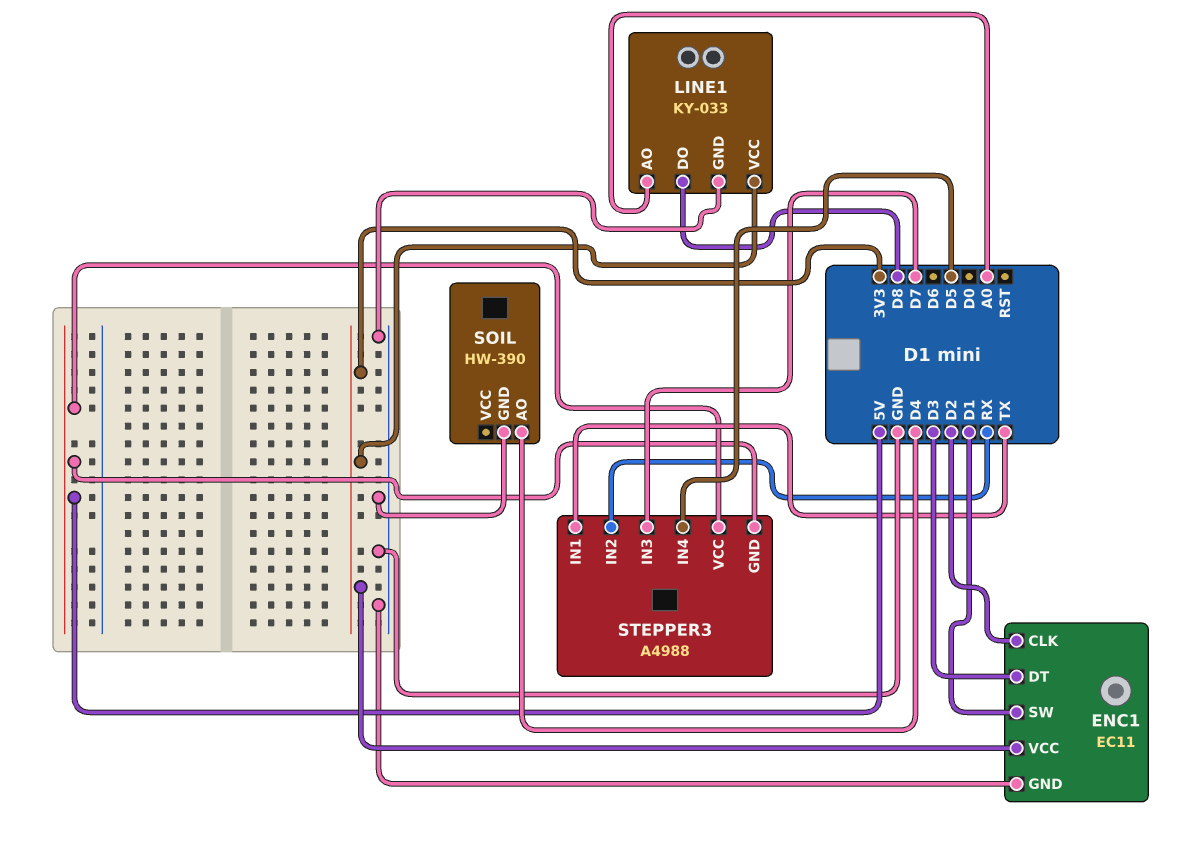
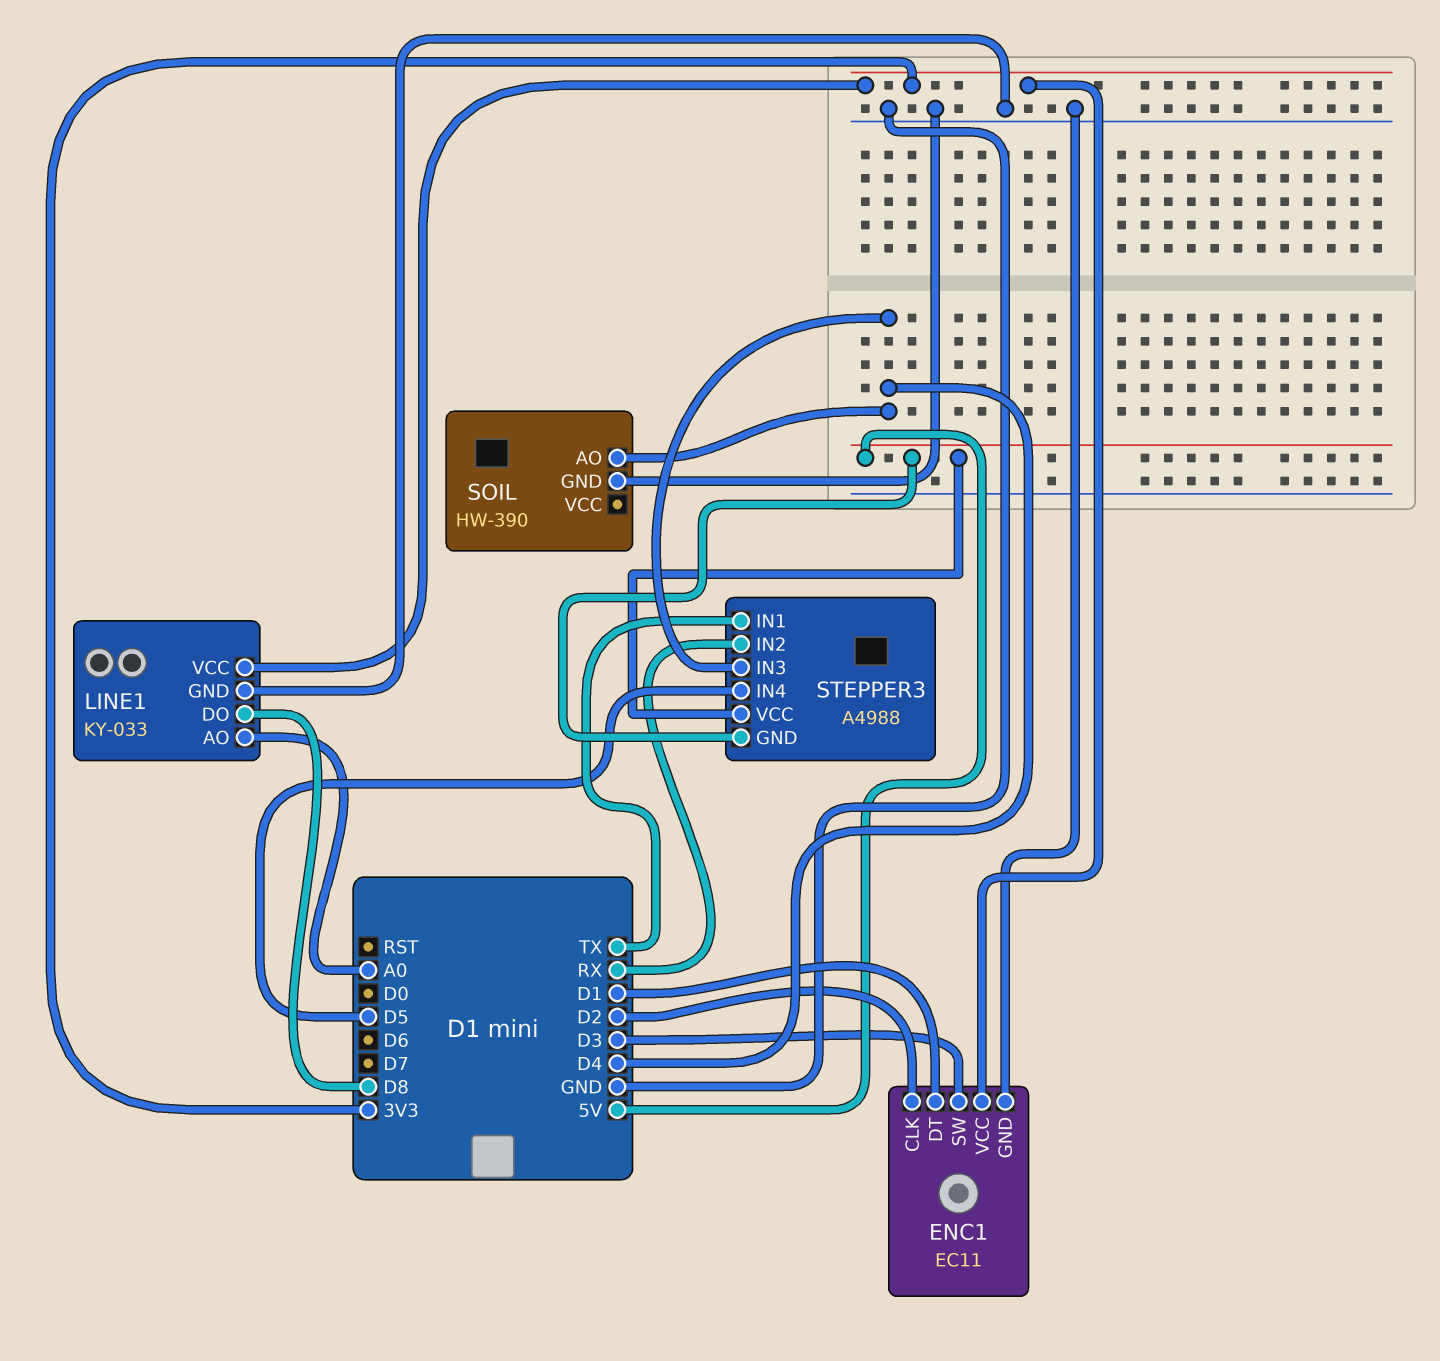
ENC1 pin DT: D3 -> D1
ENC1 pin SW: D1 -> D3
STEPPER3 pin IN3: D7 -> D4

